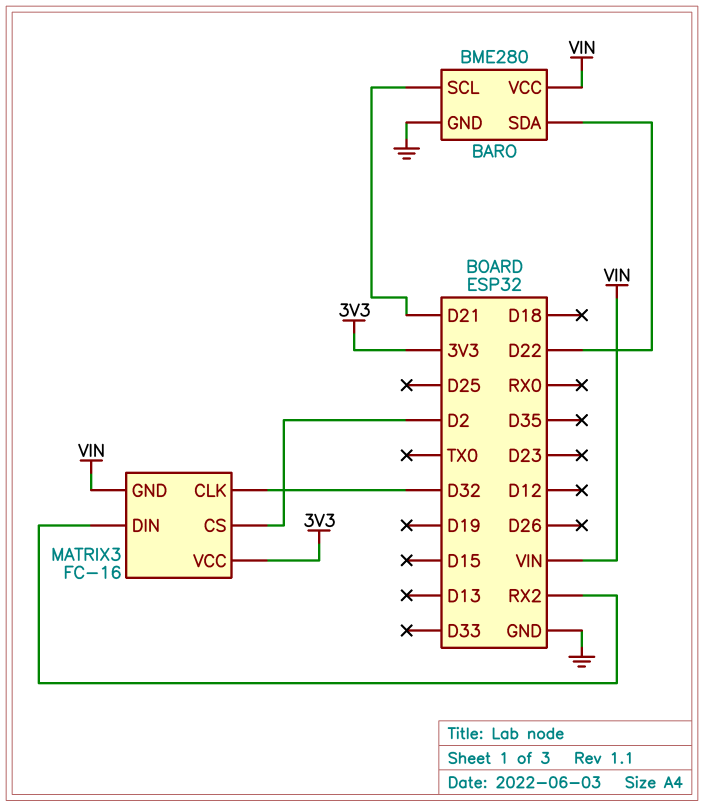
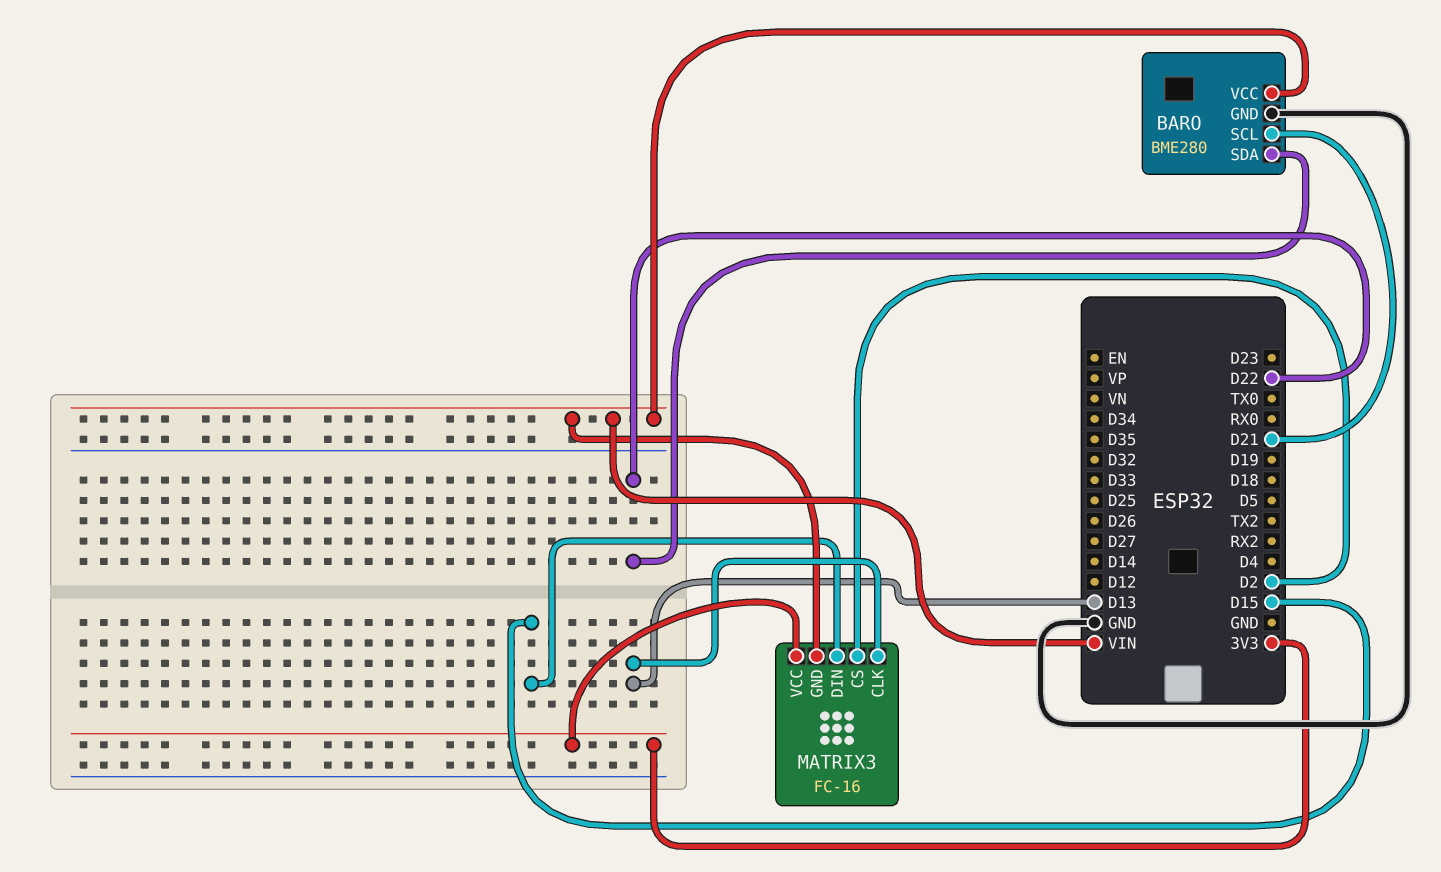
MATRIX3 pin CLK: D32 -> D13
MATRIX3 pin DIN: RX2 -> D15

